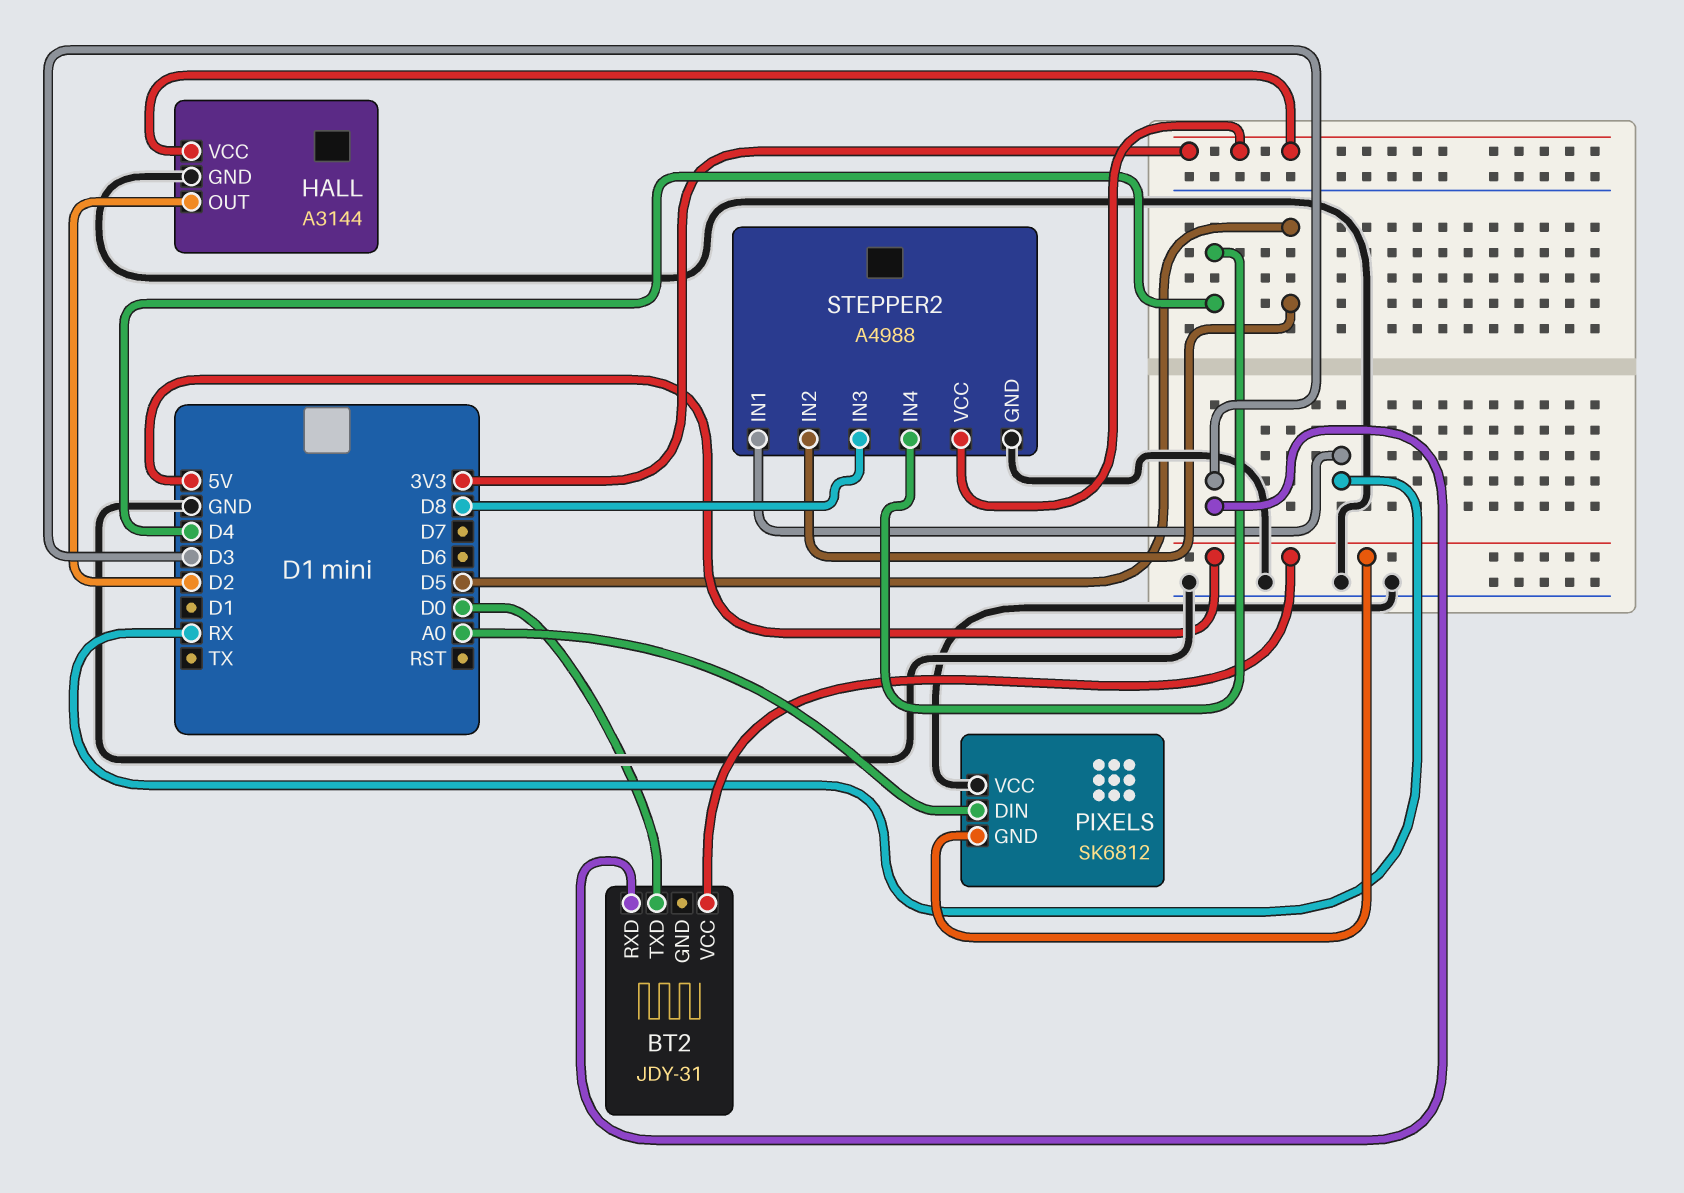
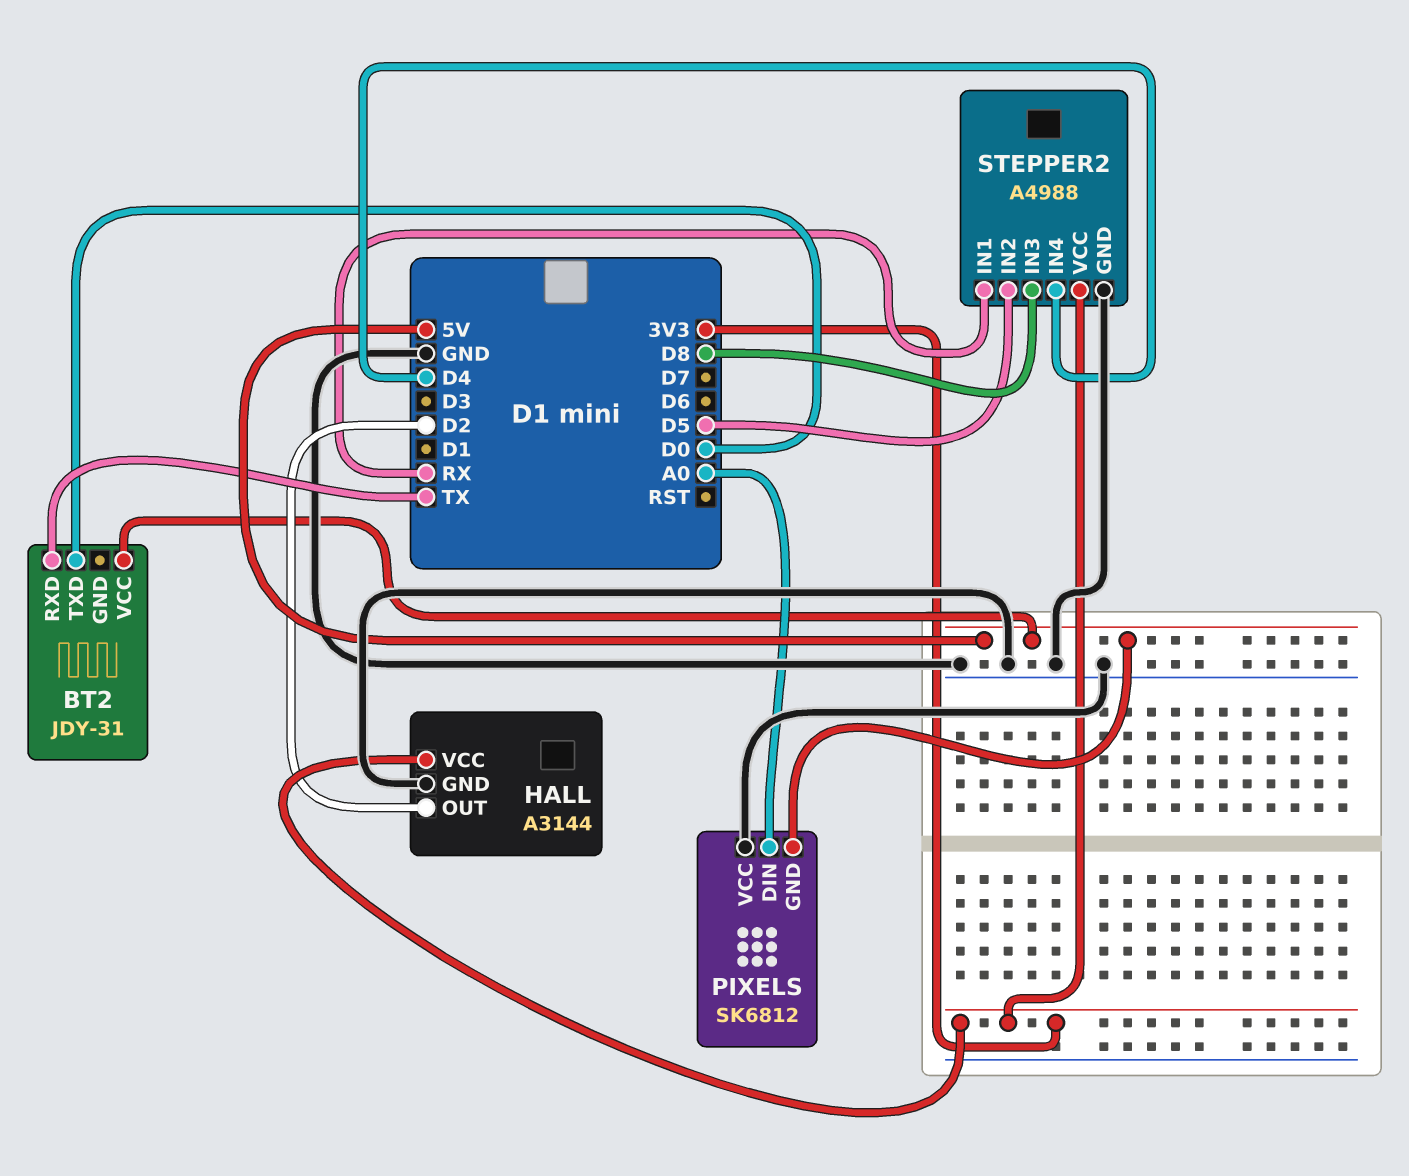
BT2 pin RXD: D3 -> TX

